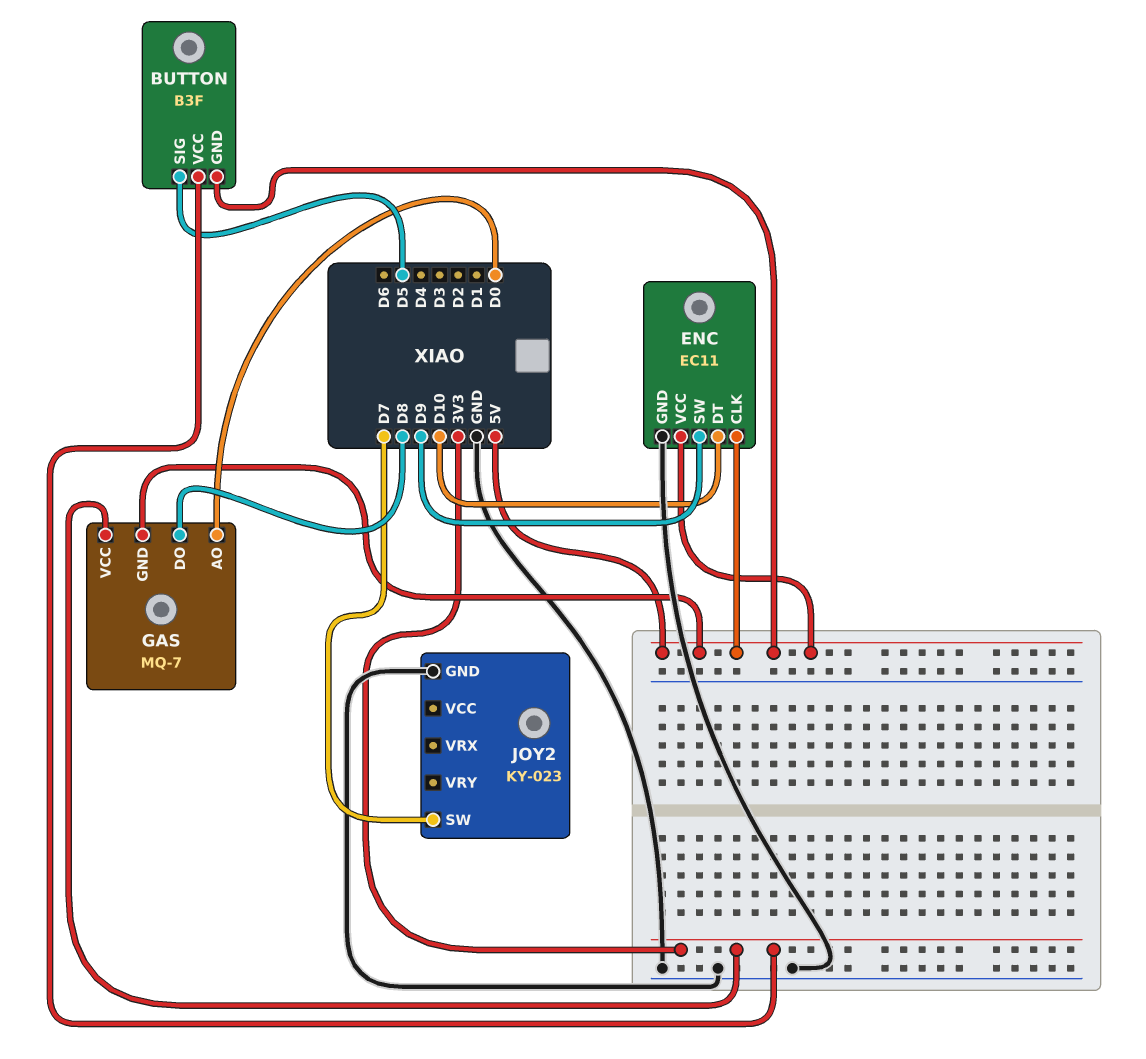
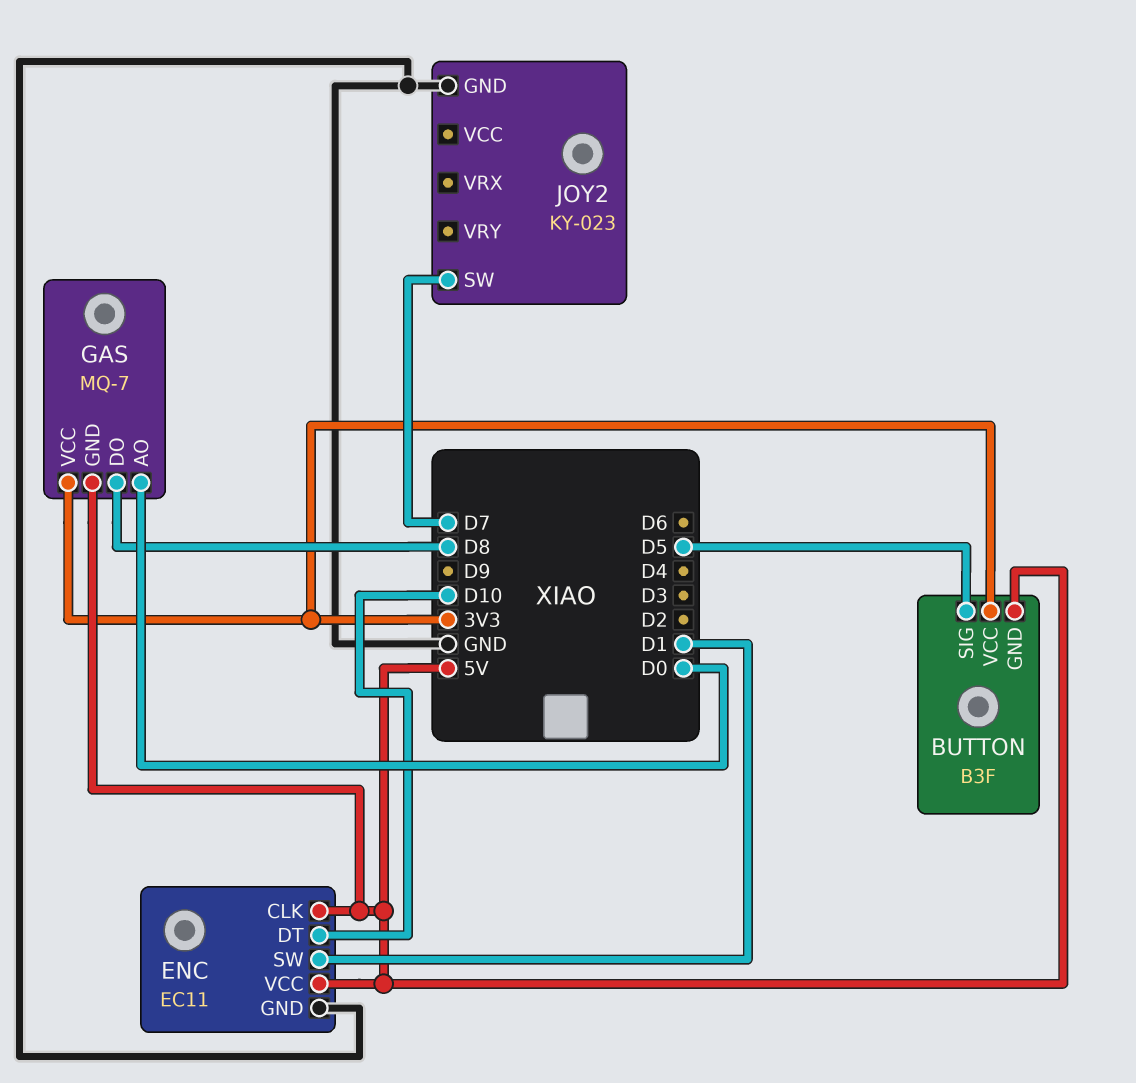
ENC pin SW: D9 -> D1

